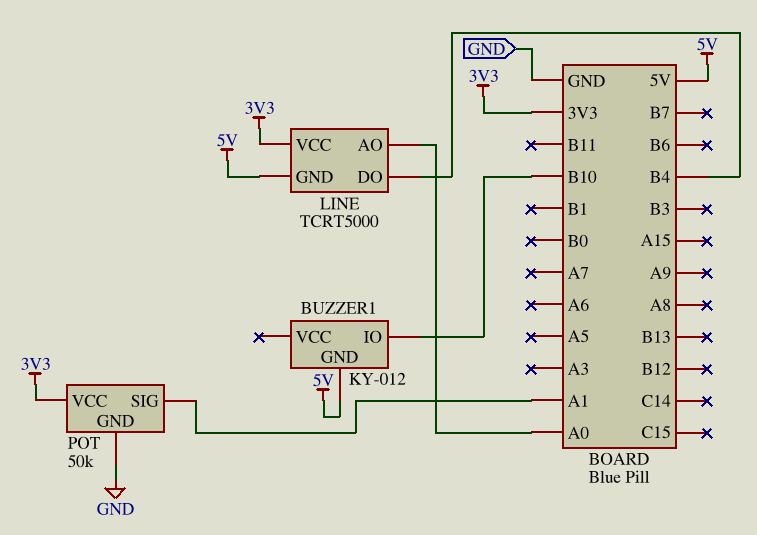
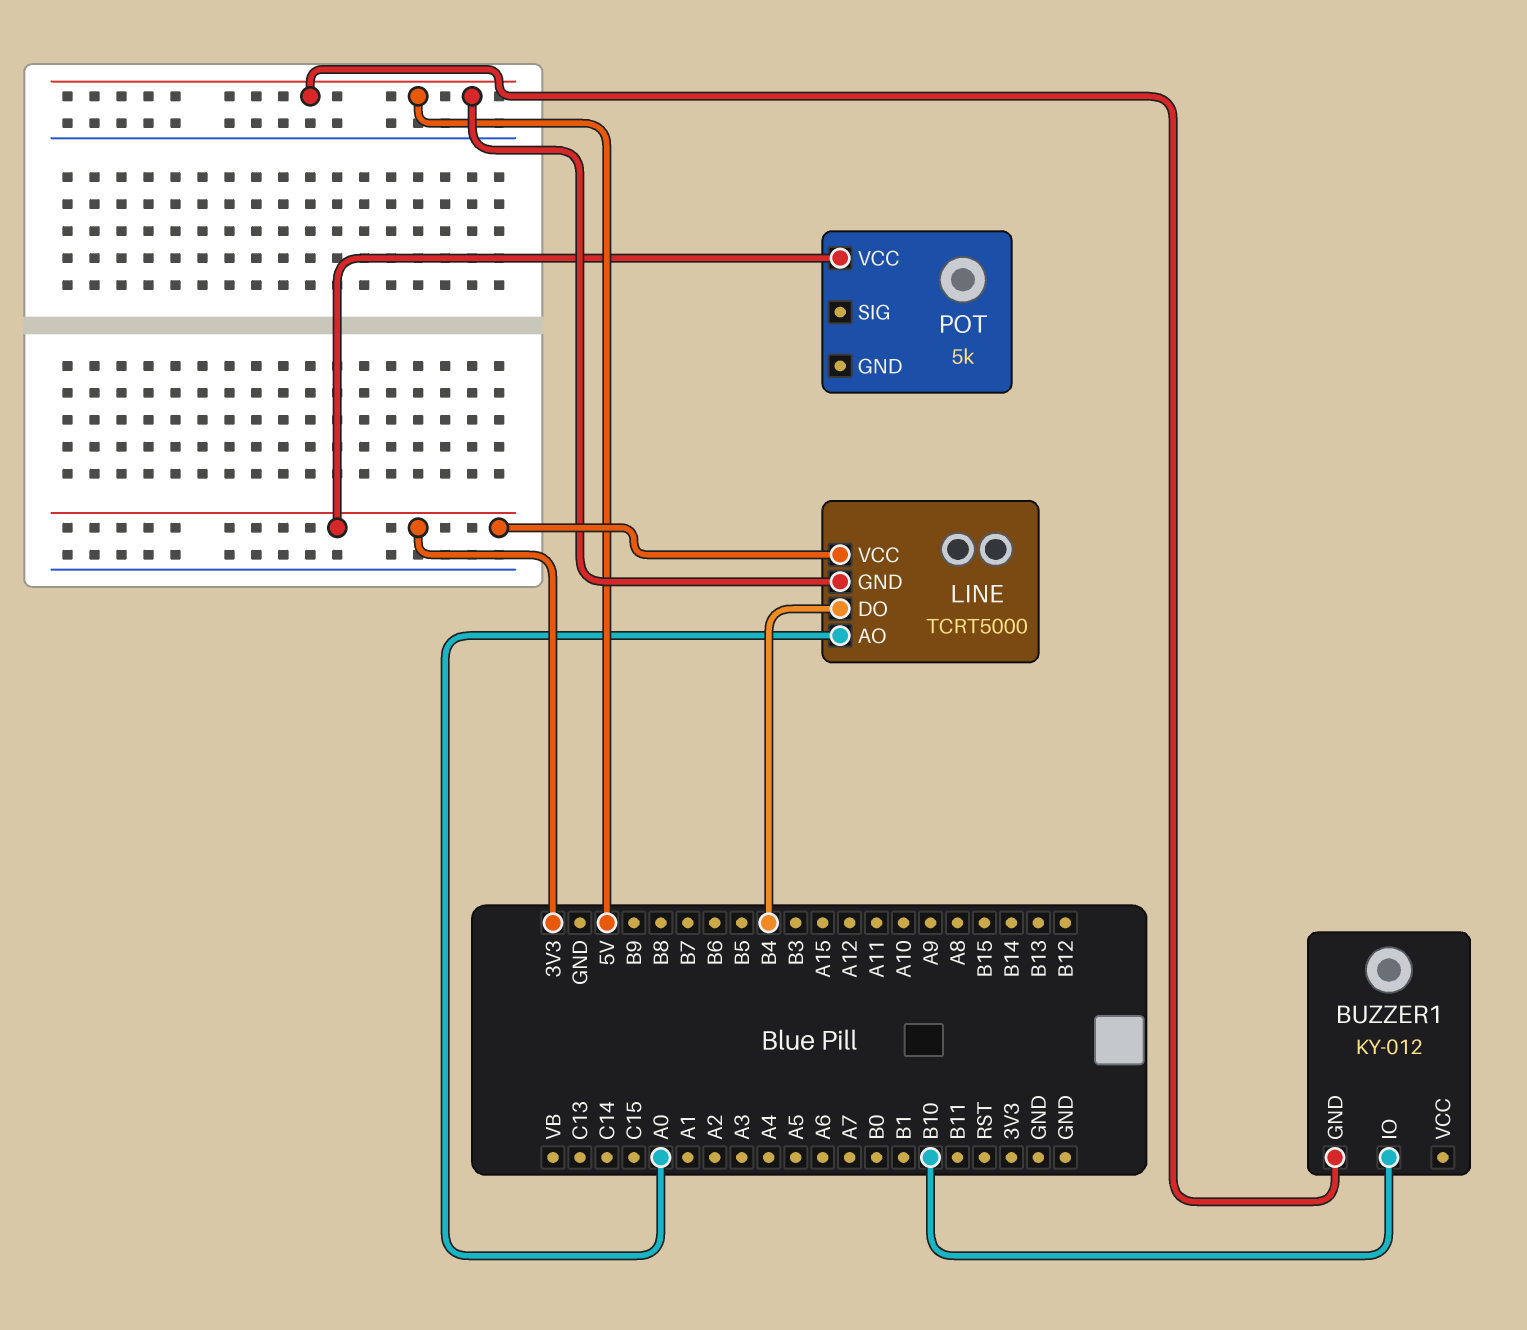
POT: 50k -> 5k
POT pin GND: GND -> none
POT pin SIG: A1 -> none

